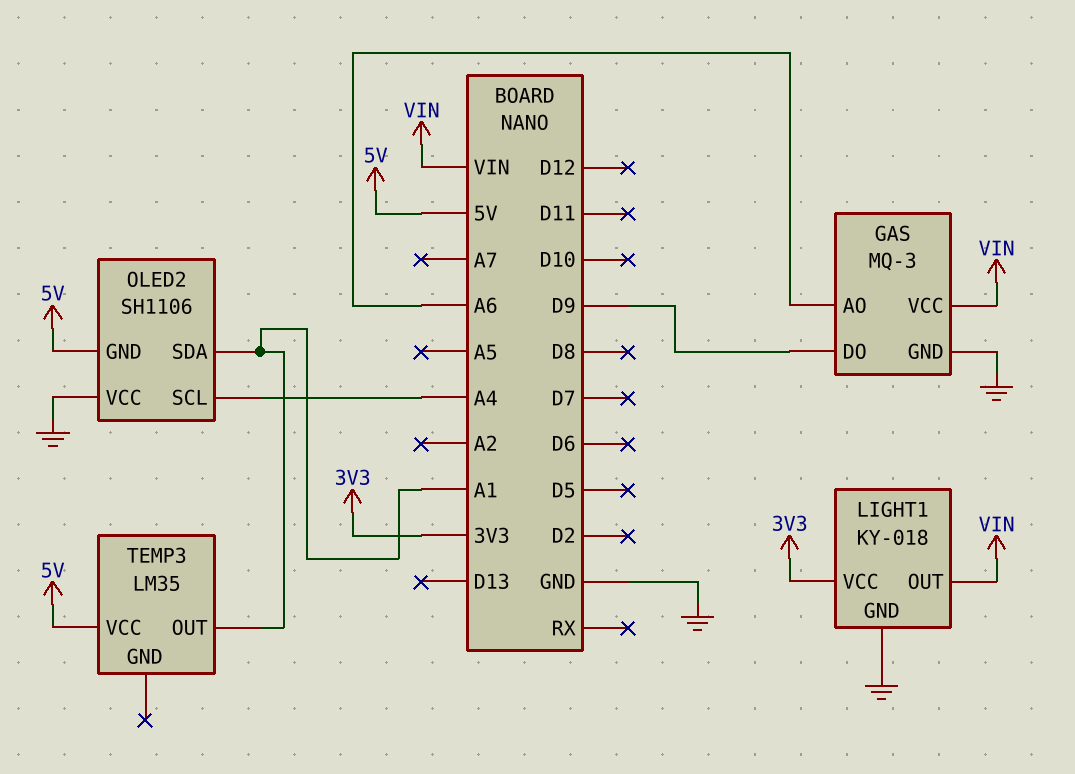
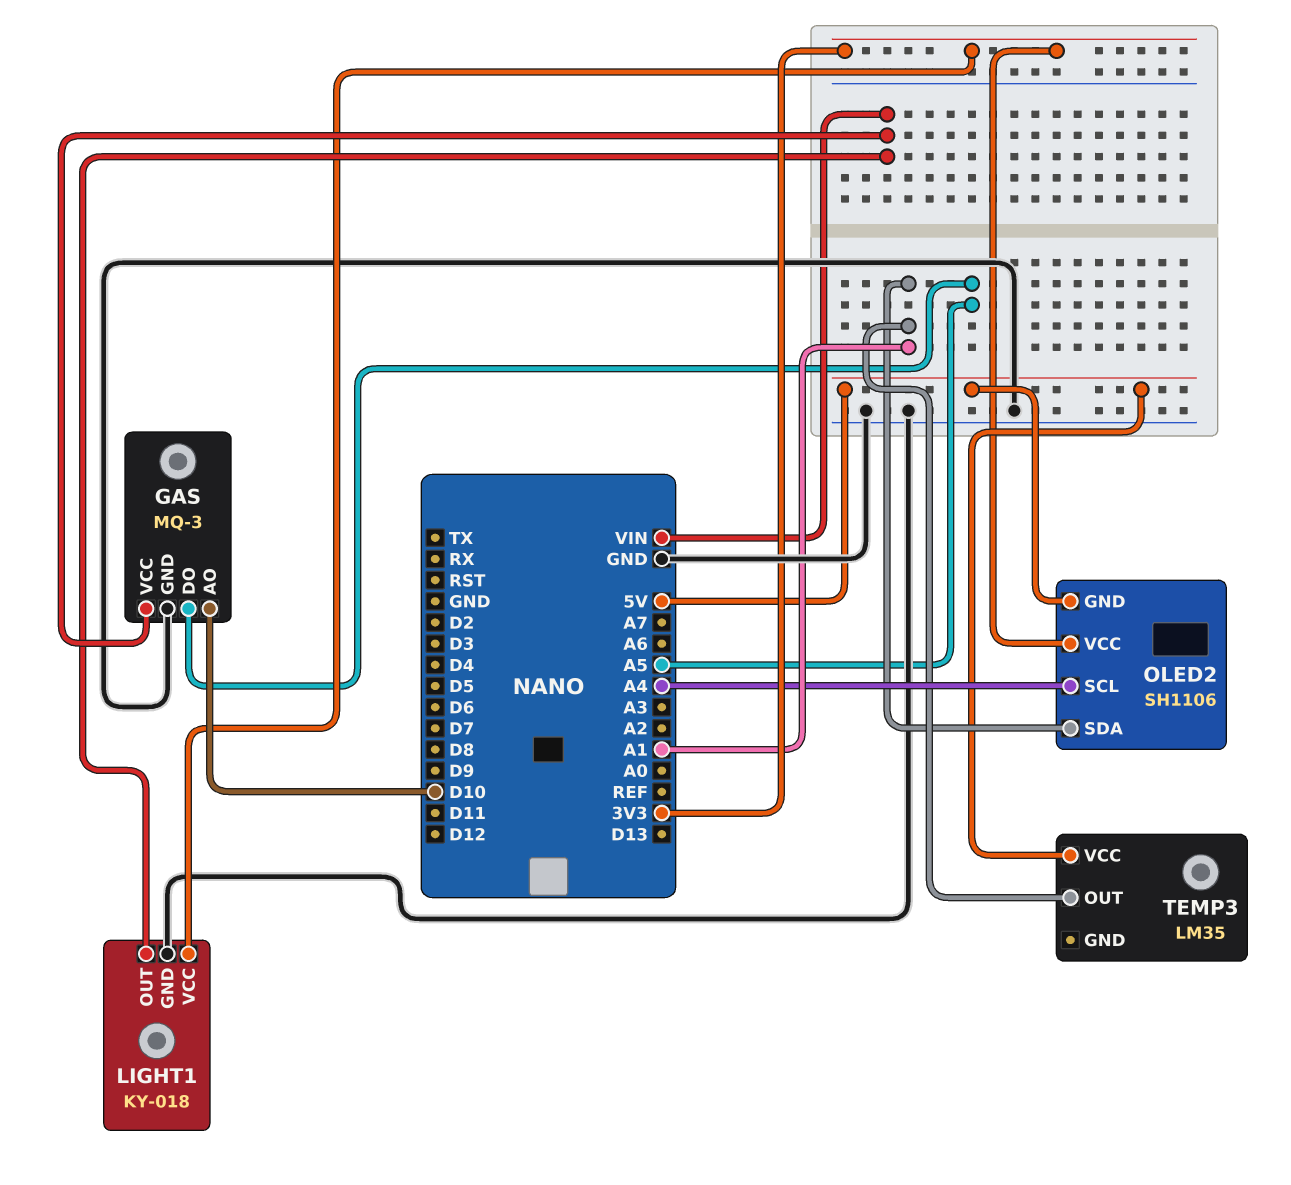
GAS pin AO: A6 -> D10
GAS pin DO: D9 -> A5
OLED2 pin VCC: GND -> 3V3

